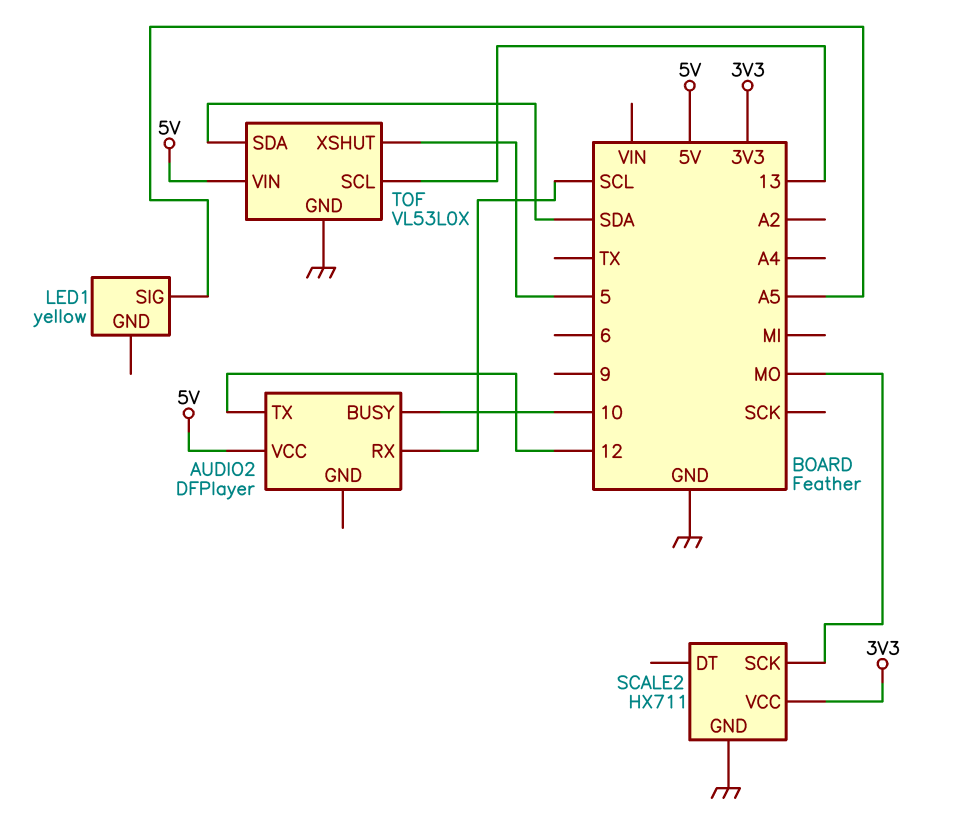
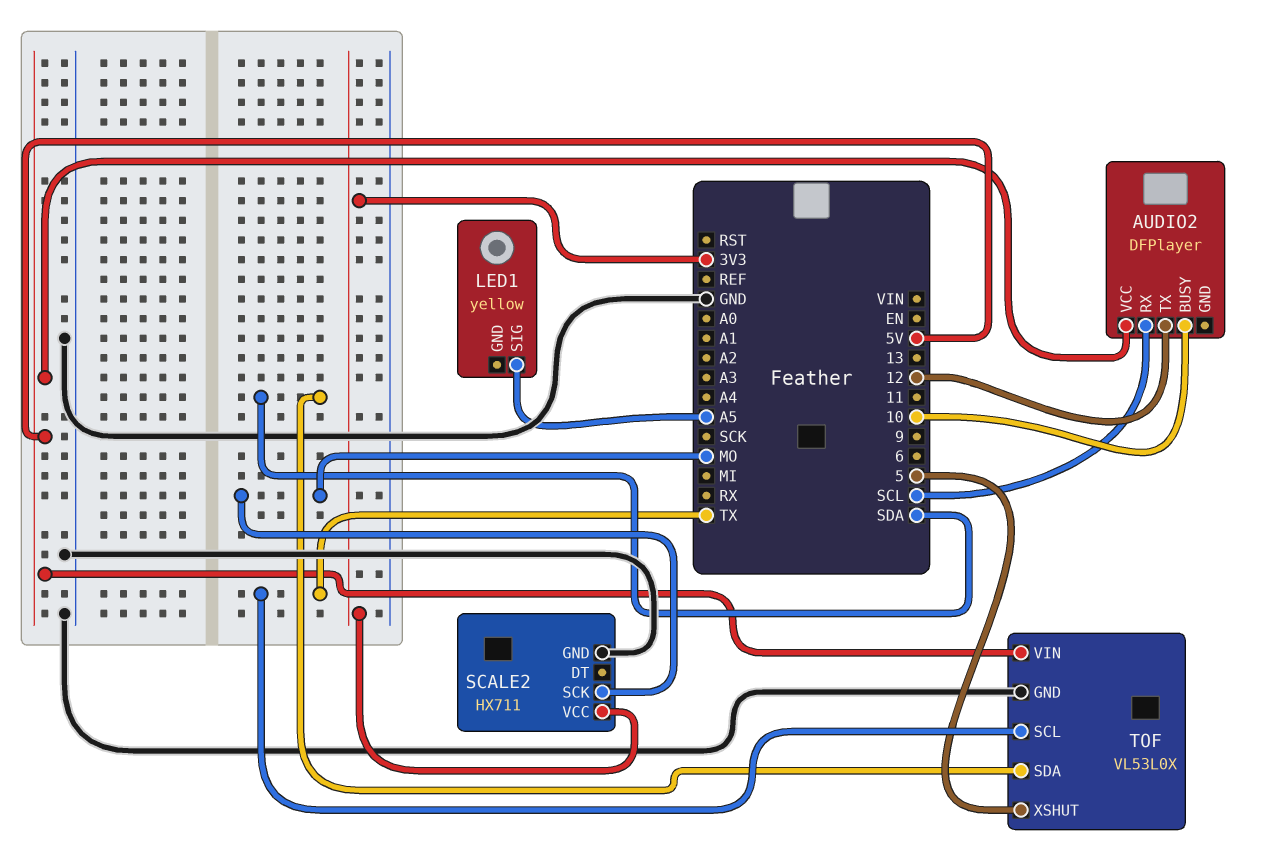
TOF pin SCL: 13 -> TX

